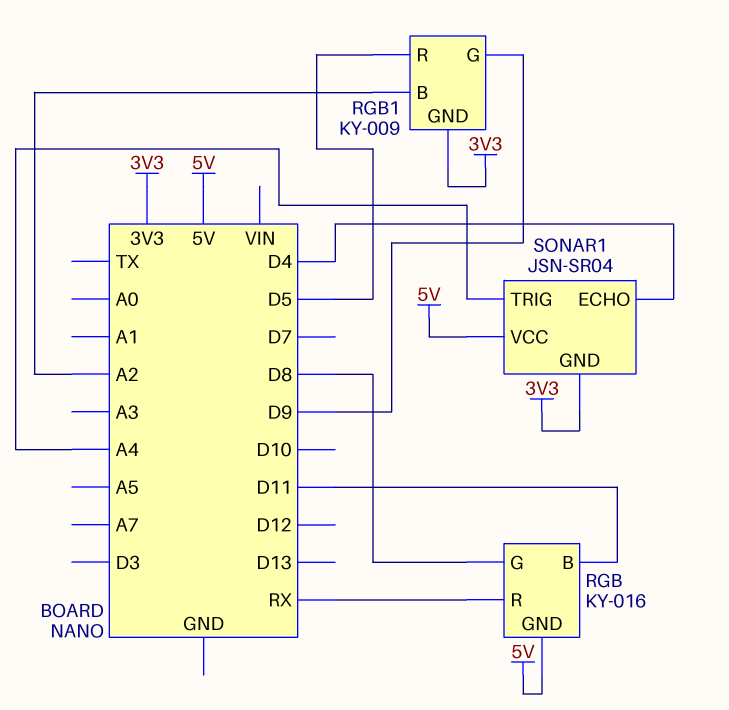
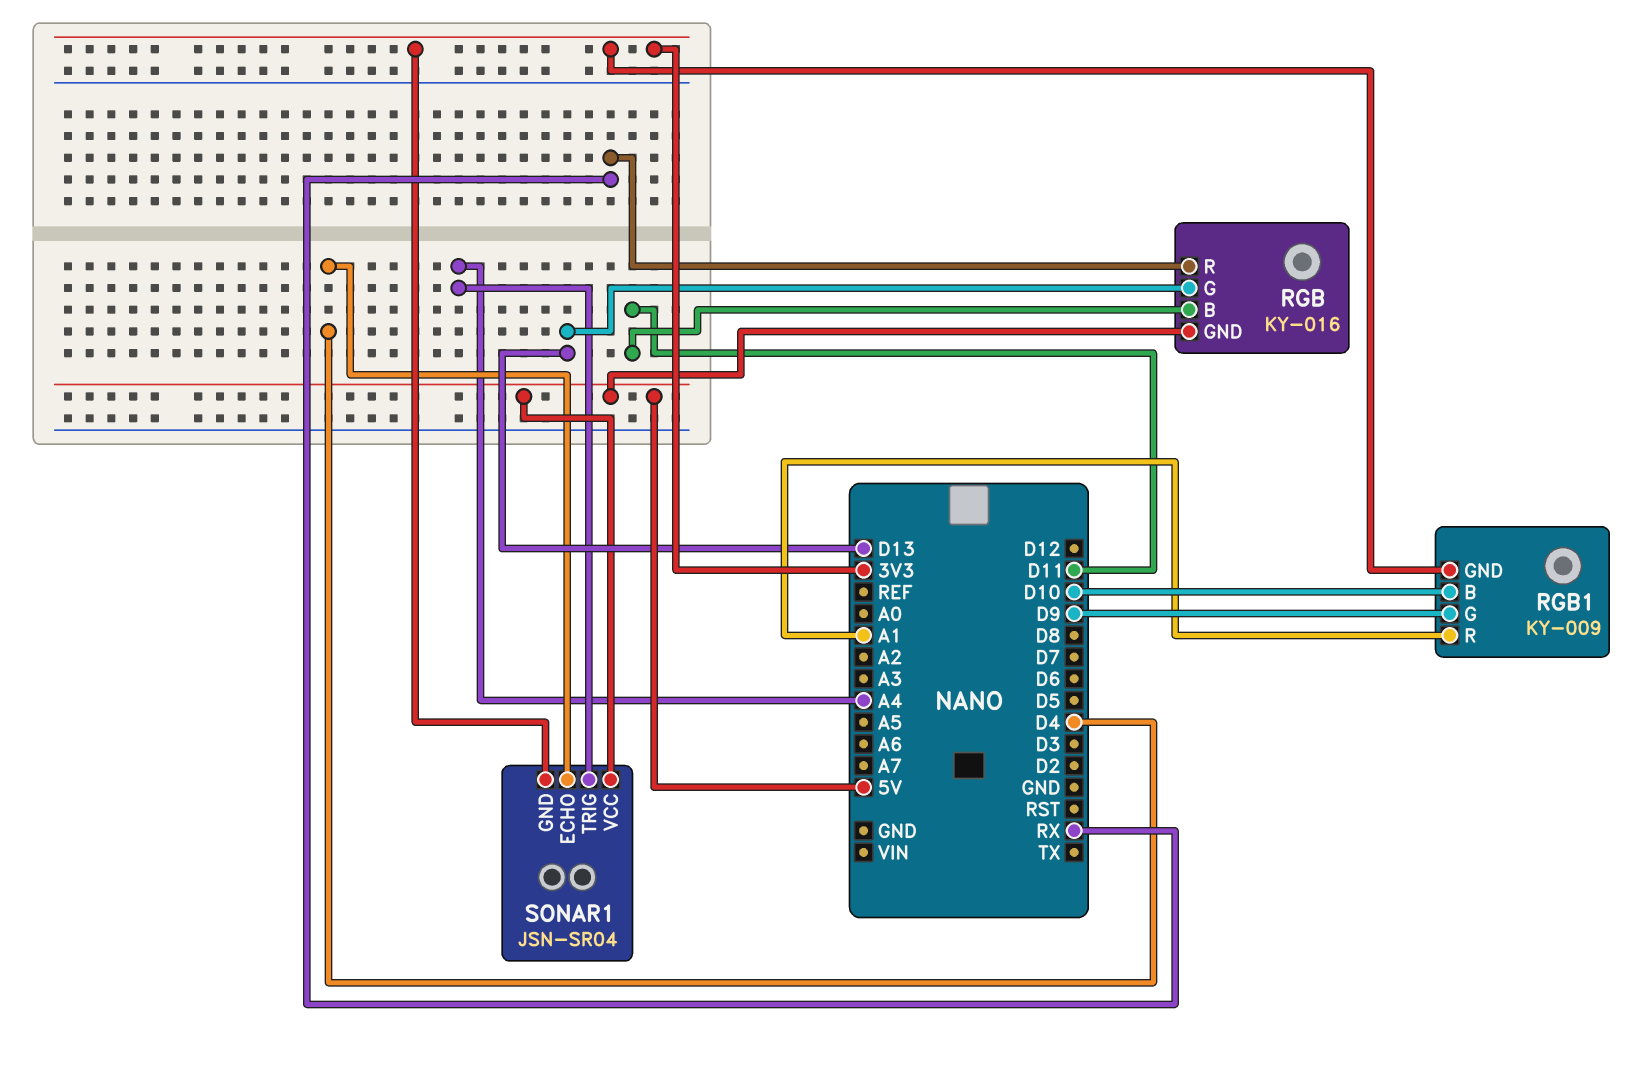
RGB pin G: D8 -> D13
RGB1 pin B: A2 -> D10
RGB1 pin R: D5 -> A1

